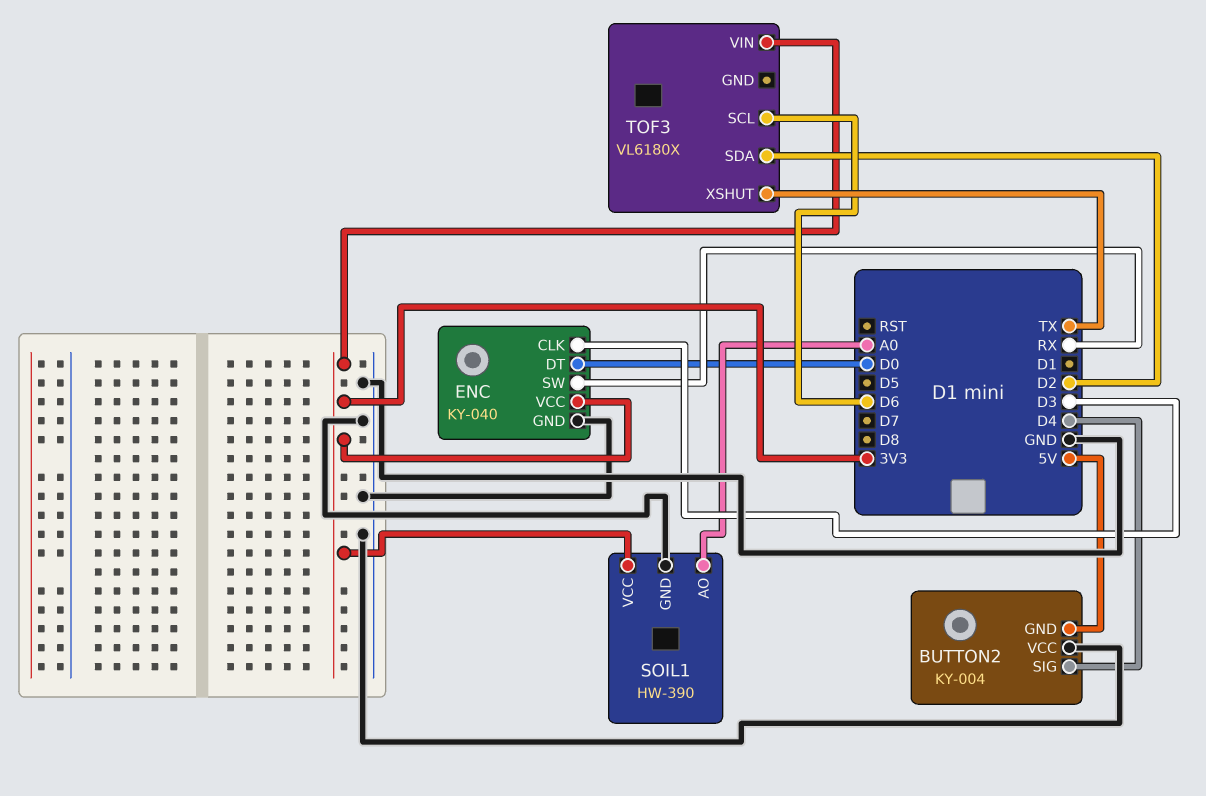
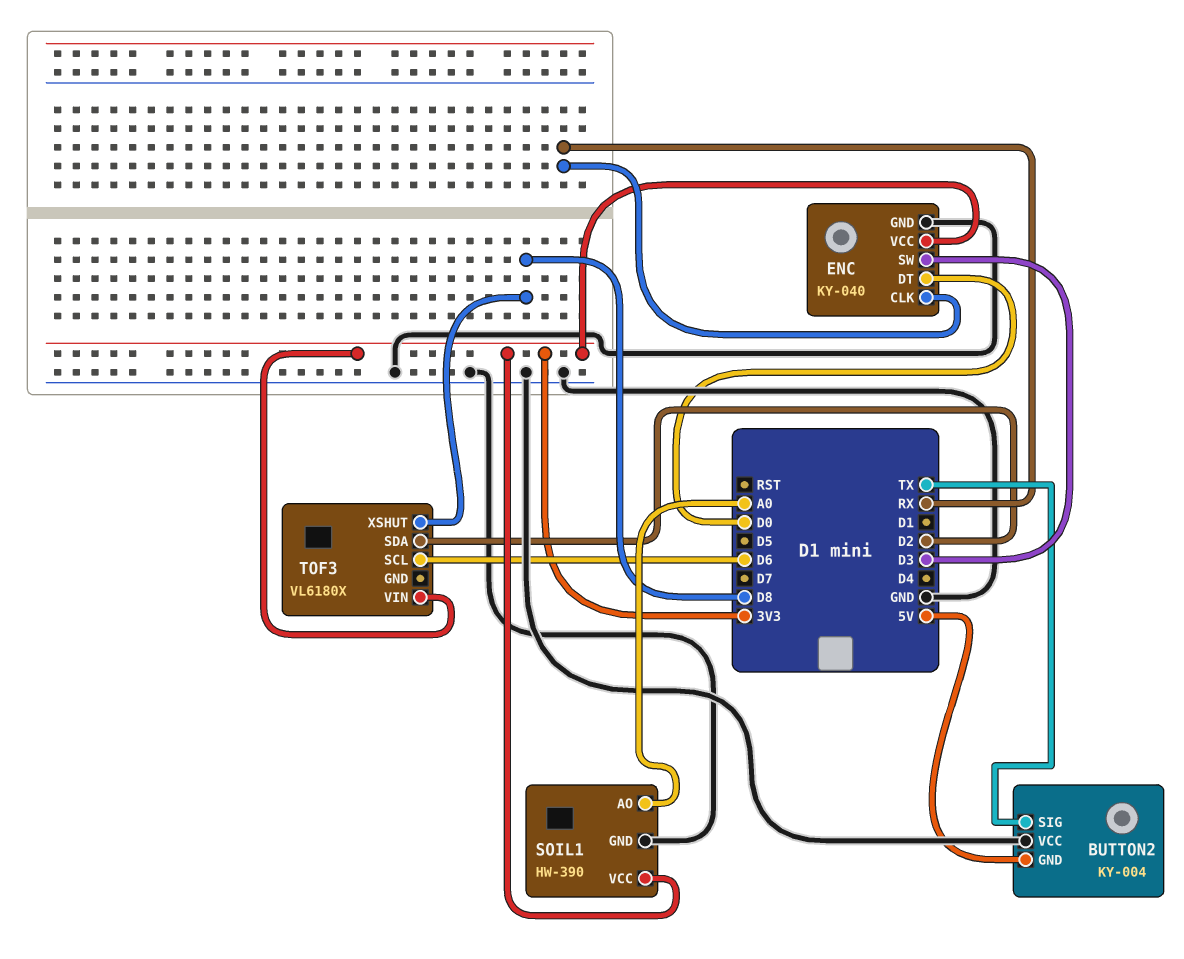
BUTTON2 pin SIG: D4 -> TX
ENC pin CLK: D3 -> RX
ENC pin SW: RX -> D3
TOF3 pin XSHUT: TX -> D8

